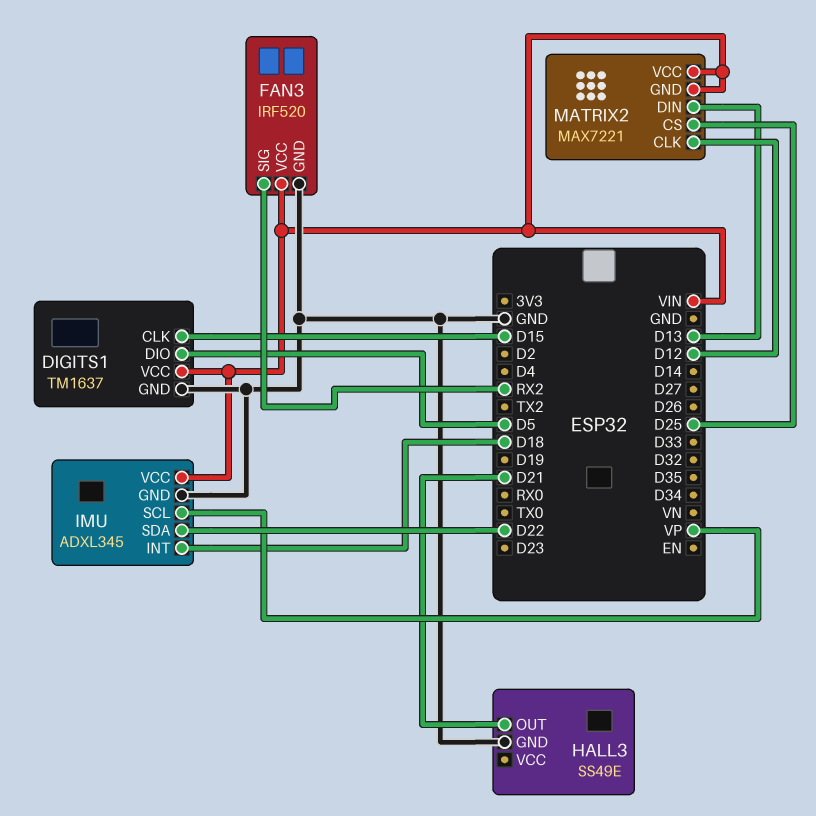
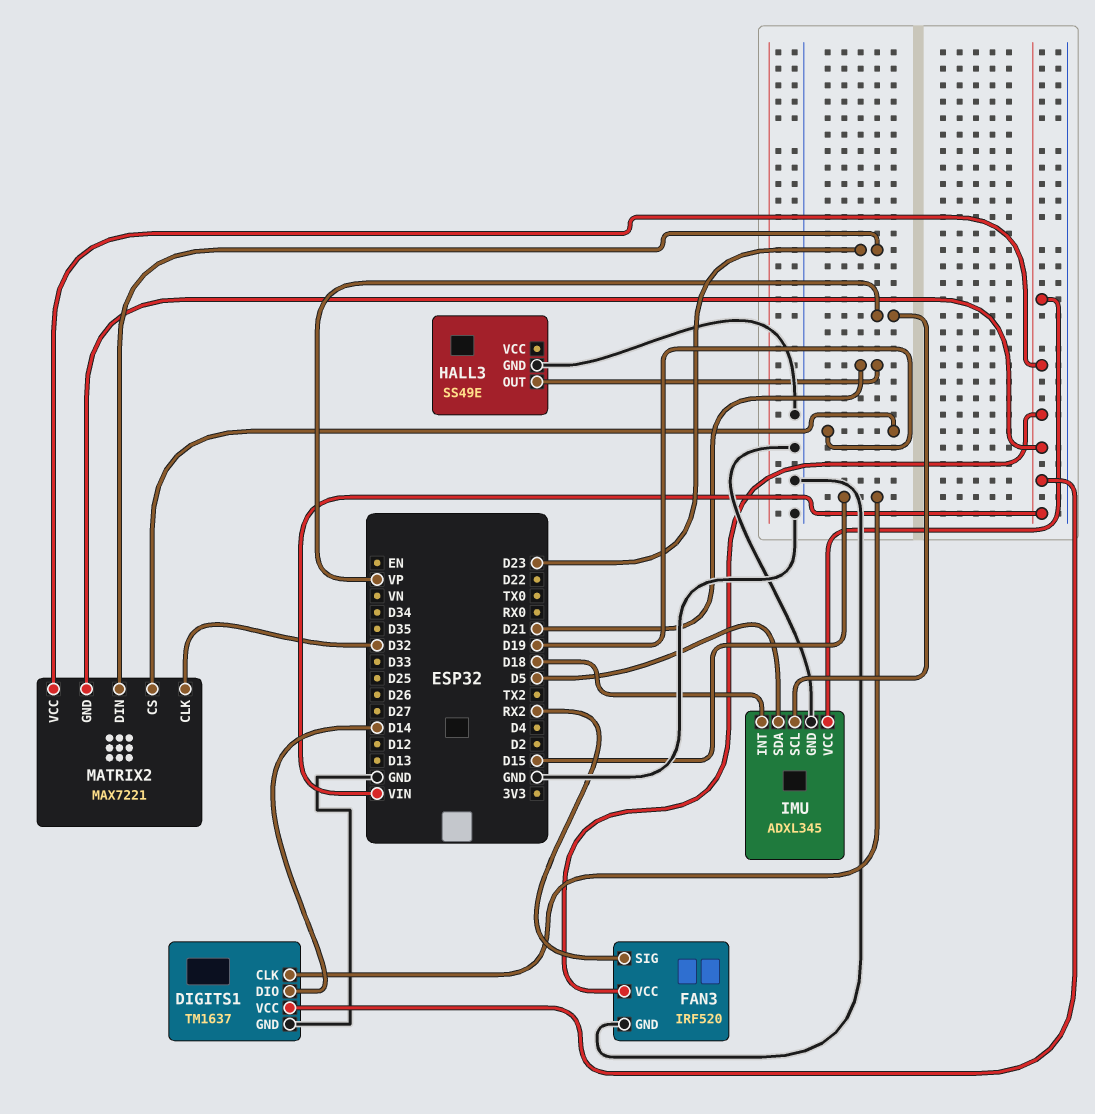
DIGITS1 pin DIO: D5 -> D14
IMU pin SDA: D22 -> D5
MATRIX2 pin CLK: D12 -> D32
MATRIX2 pin CS: D25 -> D19
MATRIX2 pin DIN: D13 -> D23

